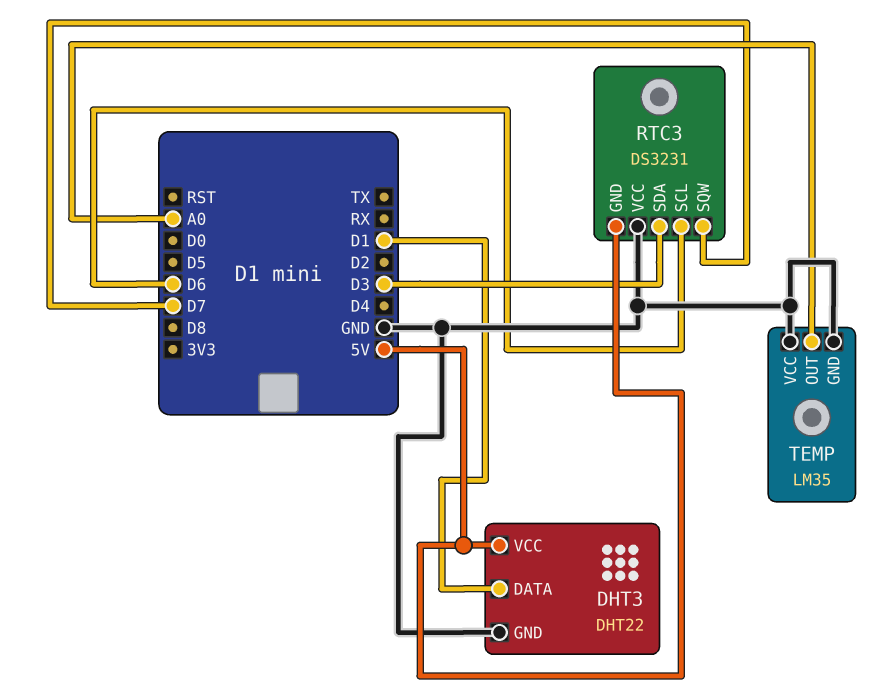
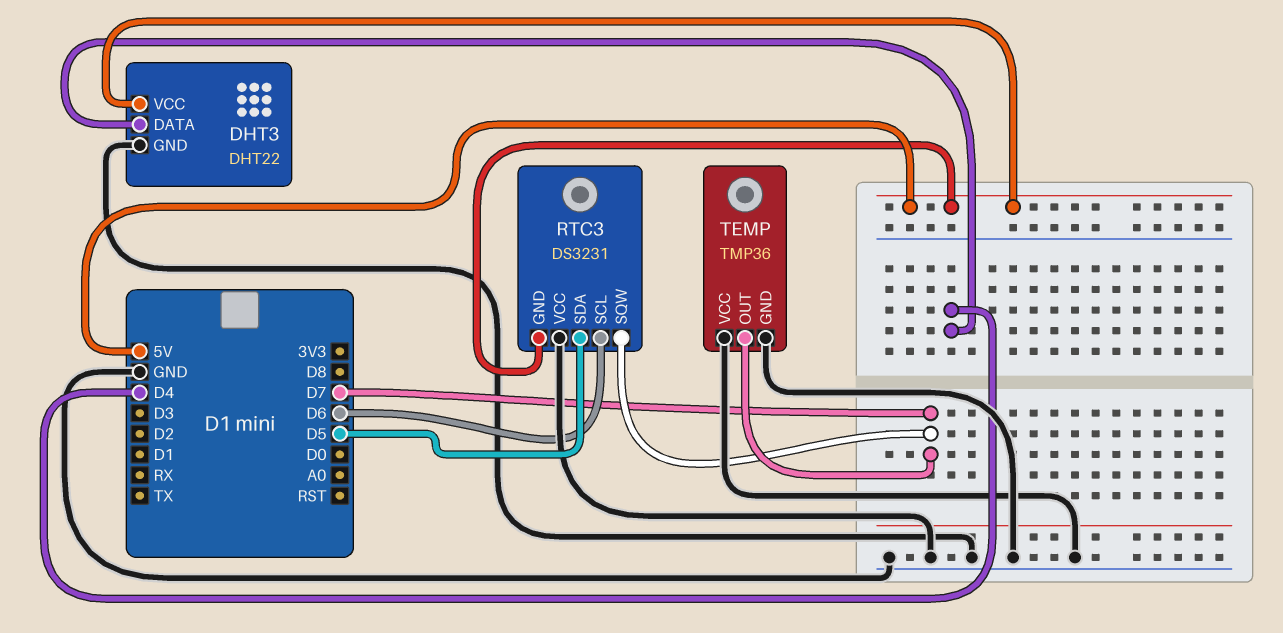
DHT3 pin DATA: D1 -> D4
RTC3 pin SDA: D3 -> D5
TEMP: LM35 -> TMP36
TEMP pin OUT: A0 -> D7

